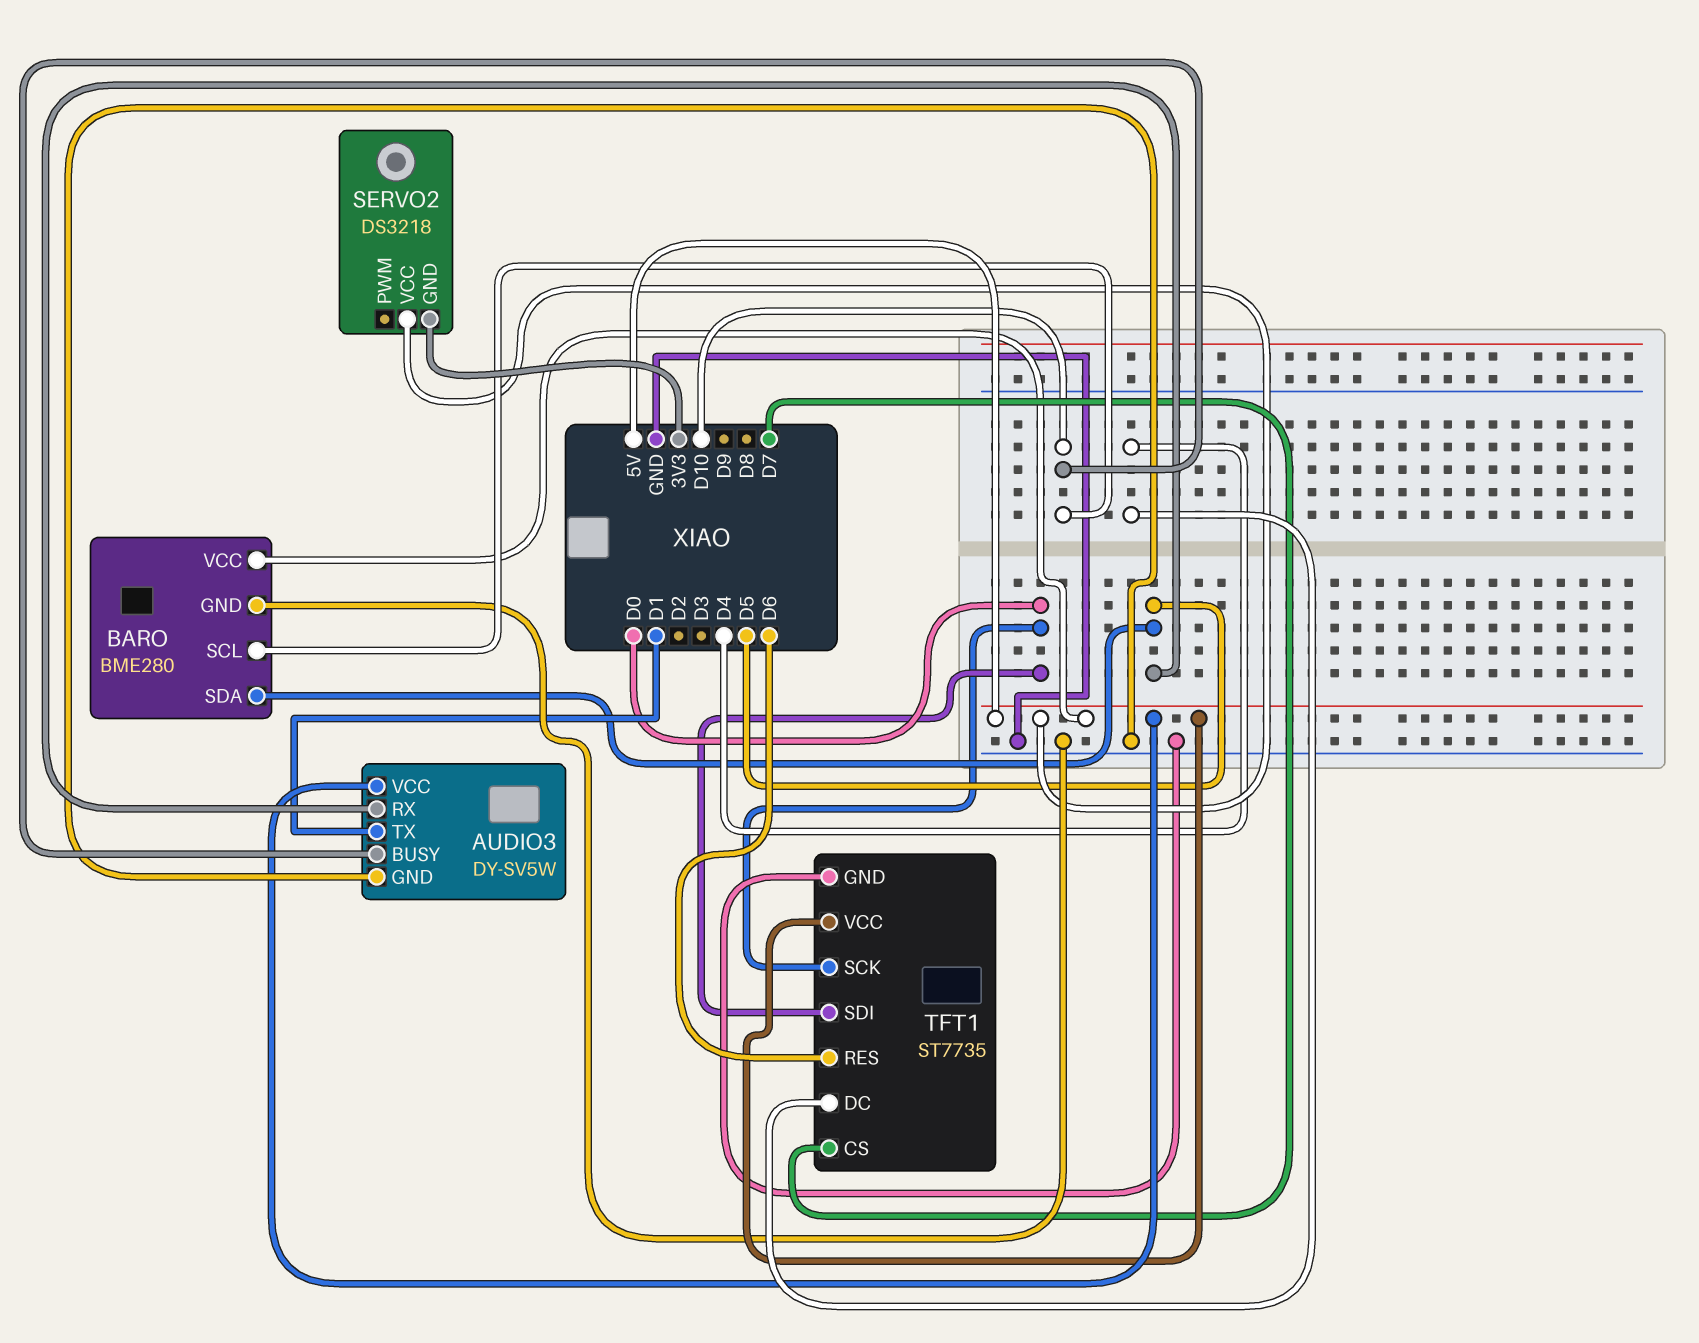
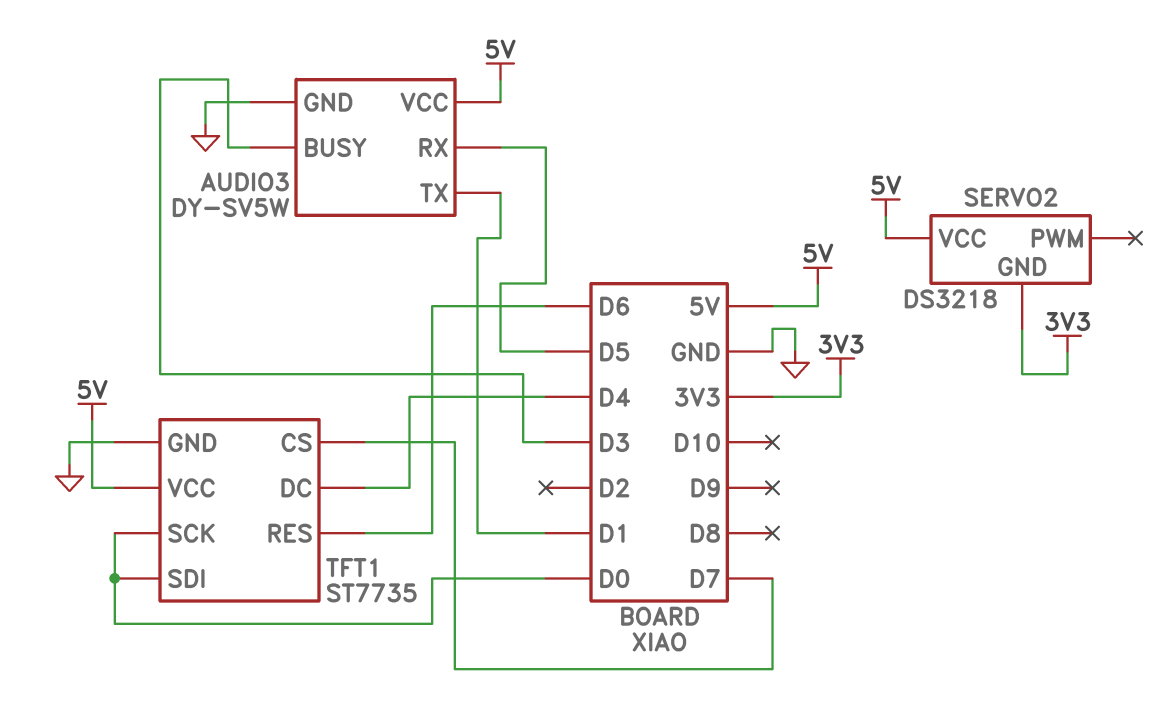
AUDIO3 pin BUSY: D10 -> D3
BARO: BME280 -> none
BARO pin GND: GND -> none
BARO pin SCL: D10 -> none
BARO pin SDA: D5 -> none
BARO pin VCC: 5V -> none

